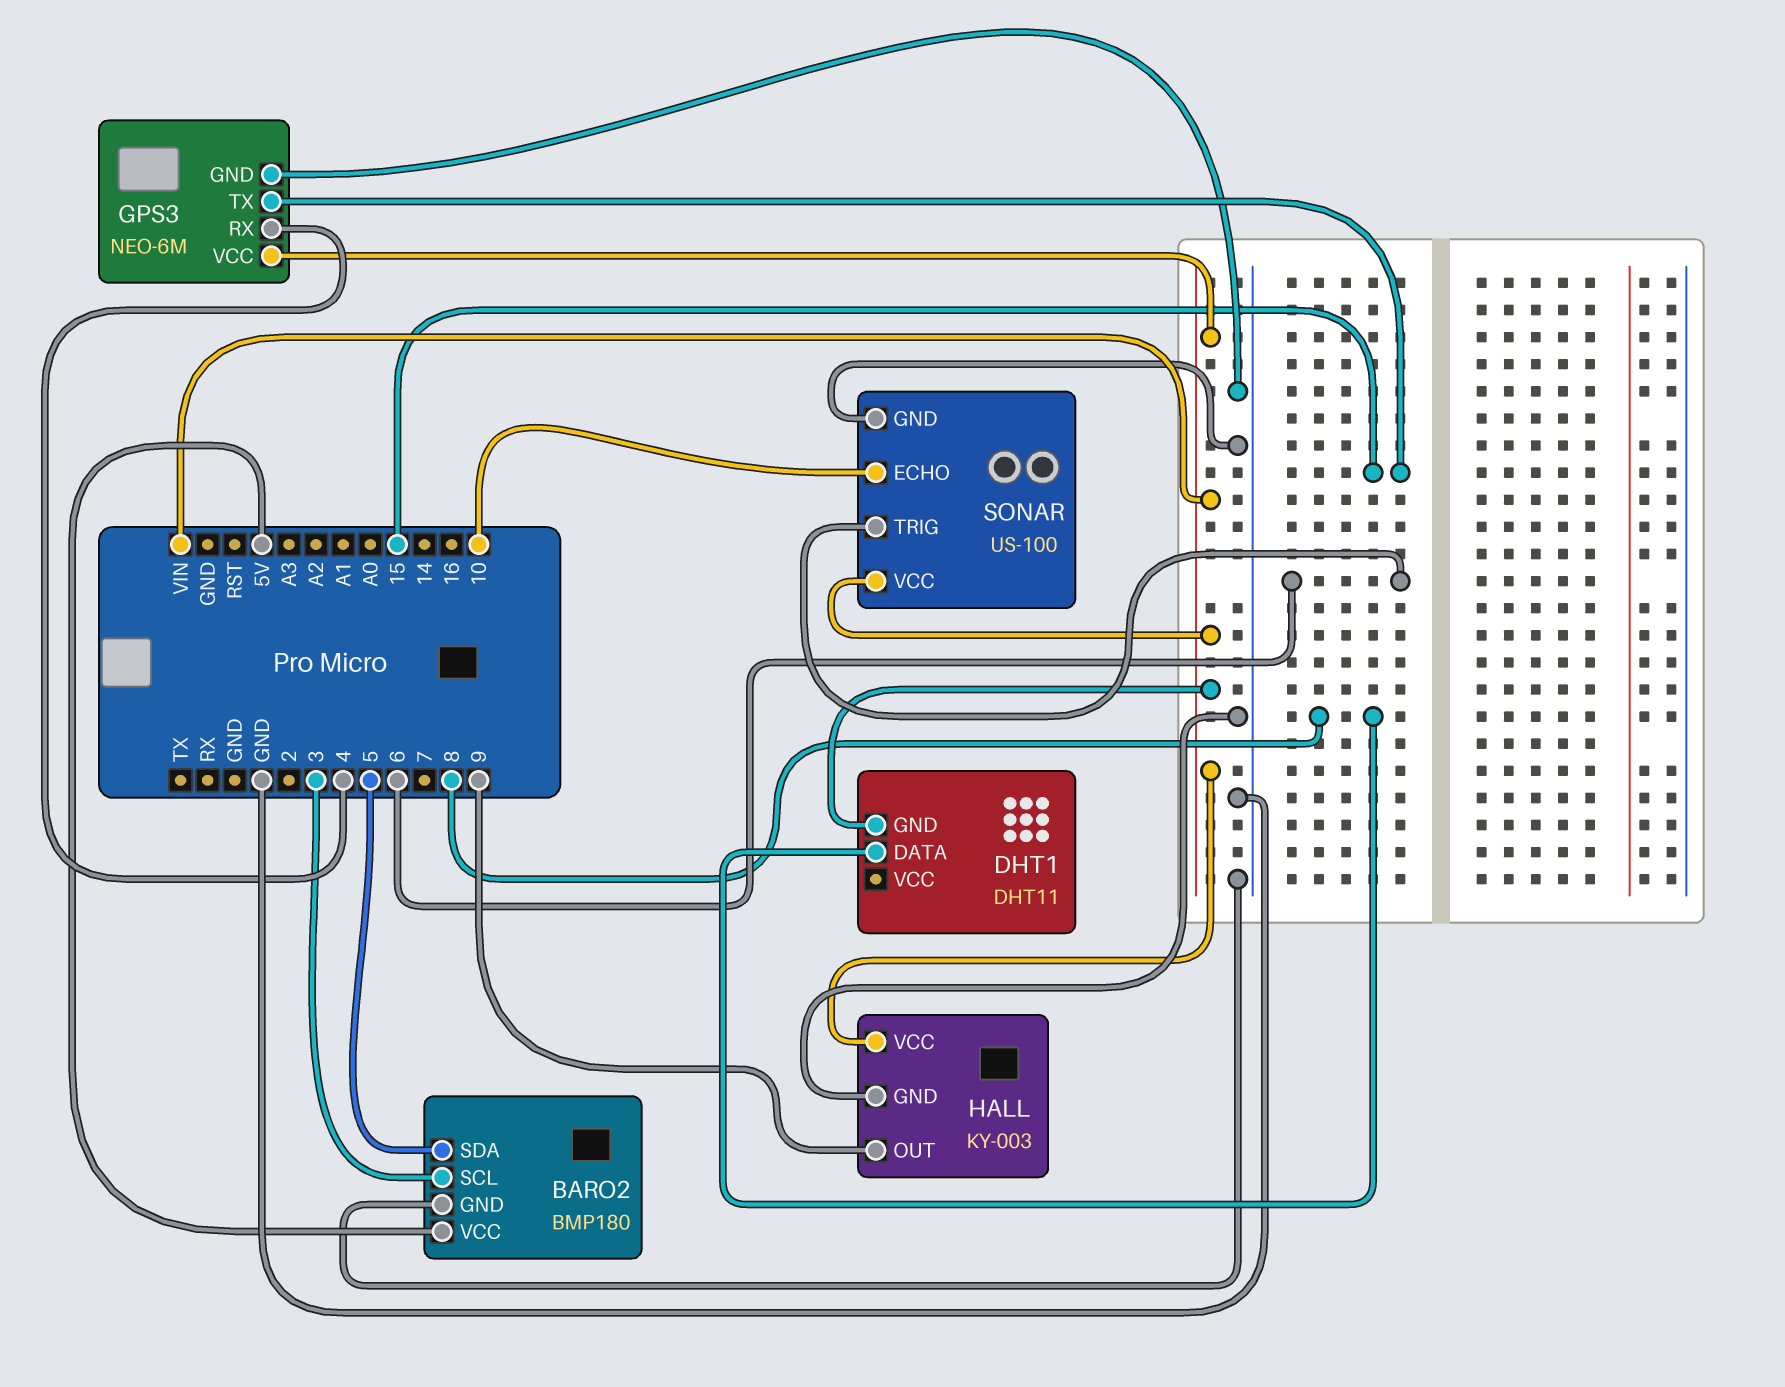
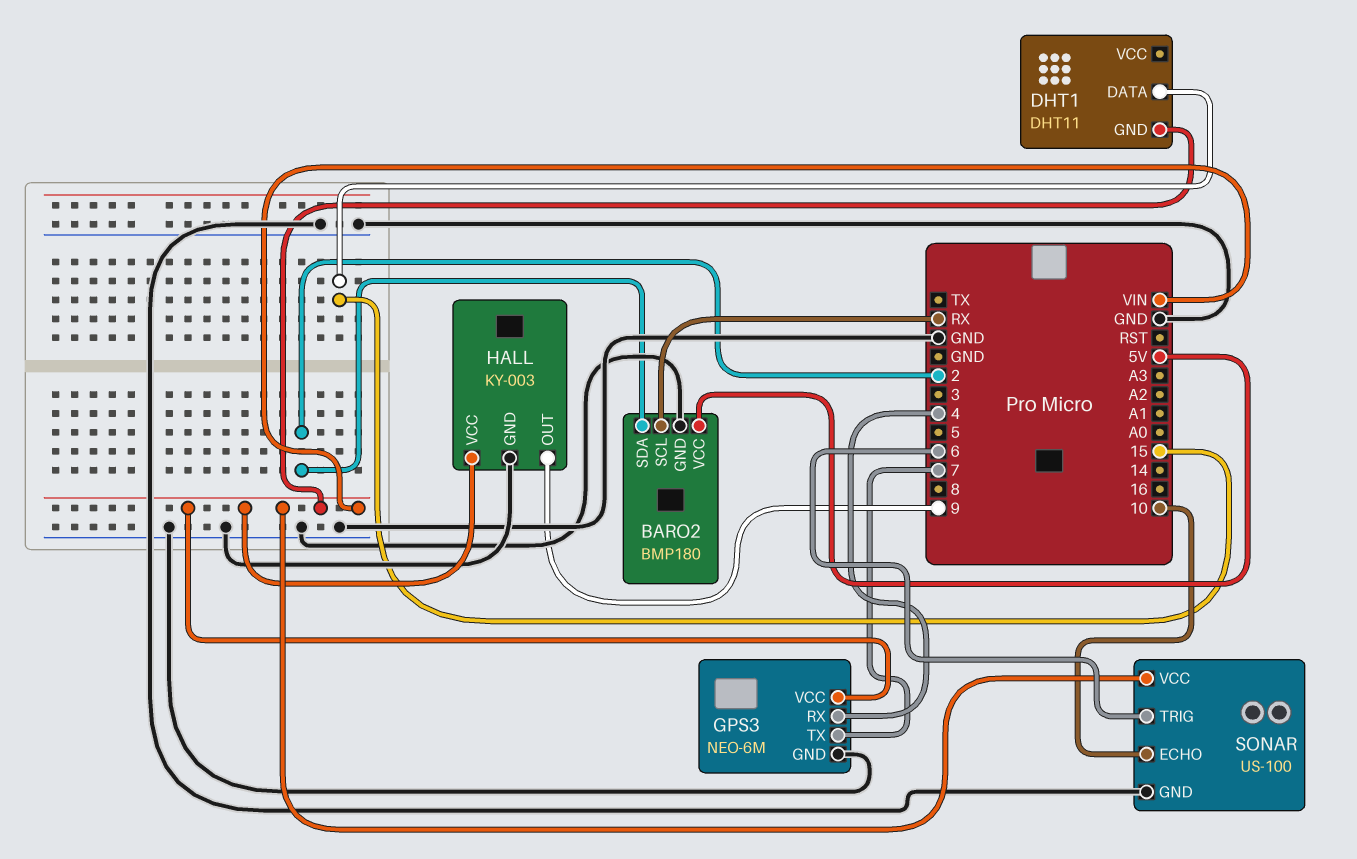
BARO2 pin SCL: 3 -> RX
BARO2 pin SDA: 5 -> 2
DHT1 pin DATA: 8 -> 15
GPS3 pin TX: 15 -> 7

